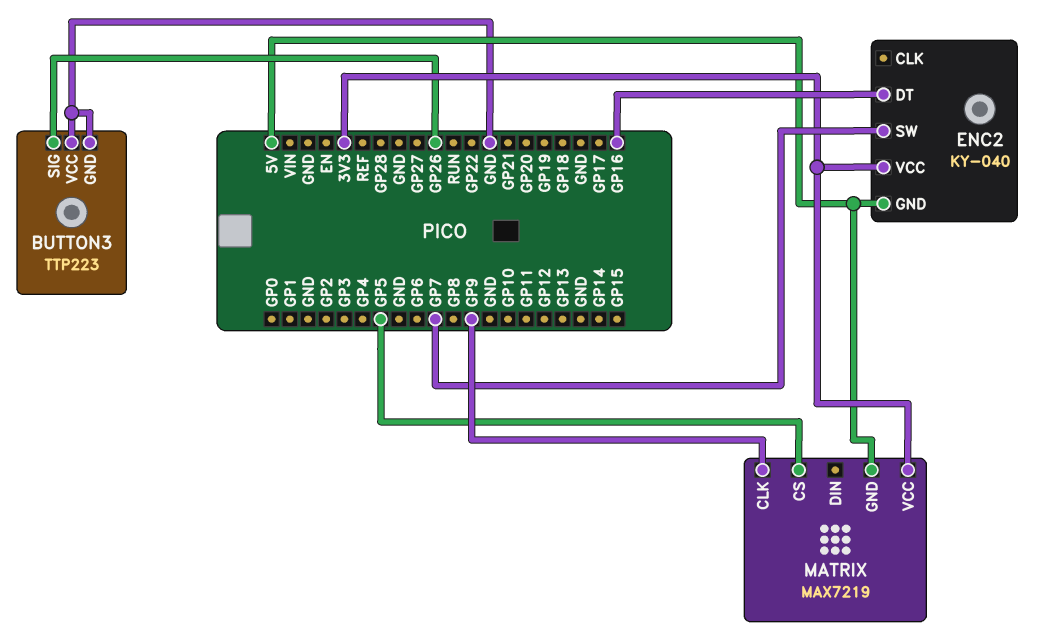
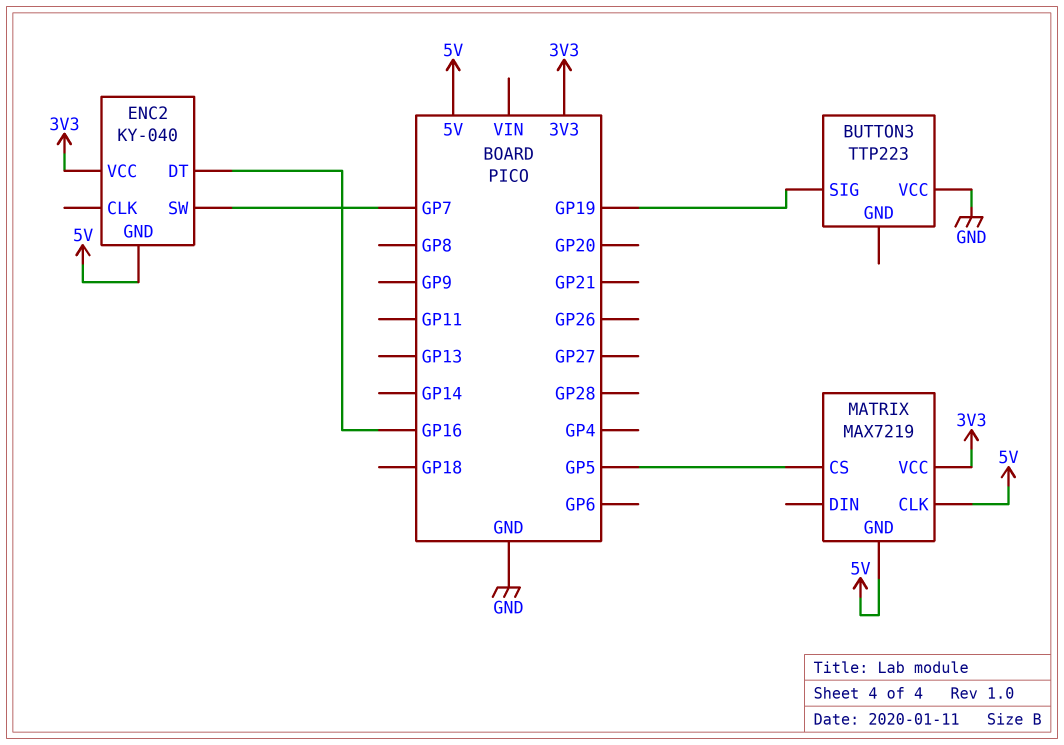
BUTTON3 pin GND: GND -> none
BUTTON3 pin SIG: GP26 -> GP19
MATRIX pin CLK: GP9 -> 5V

